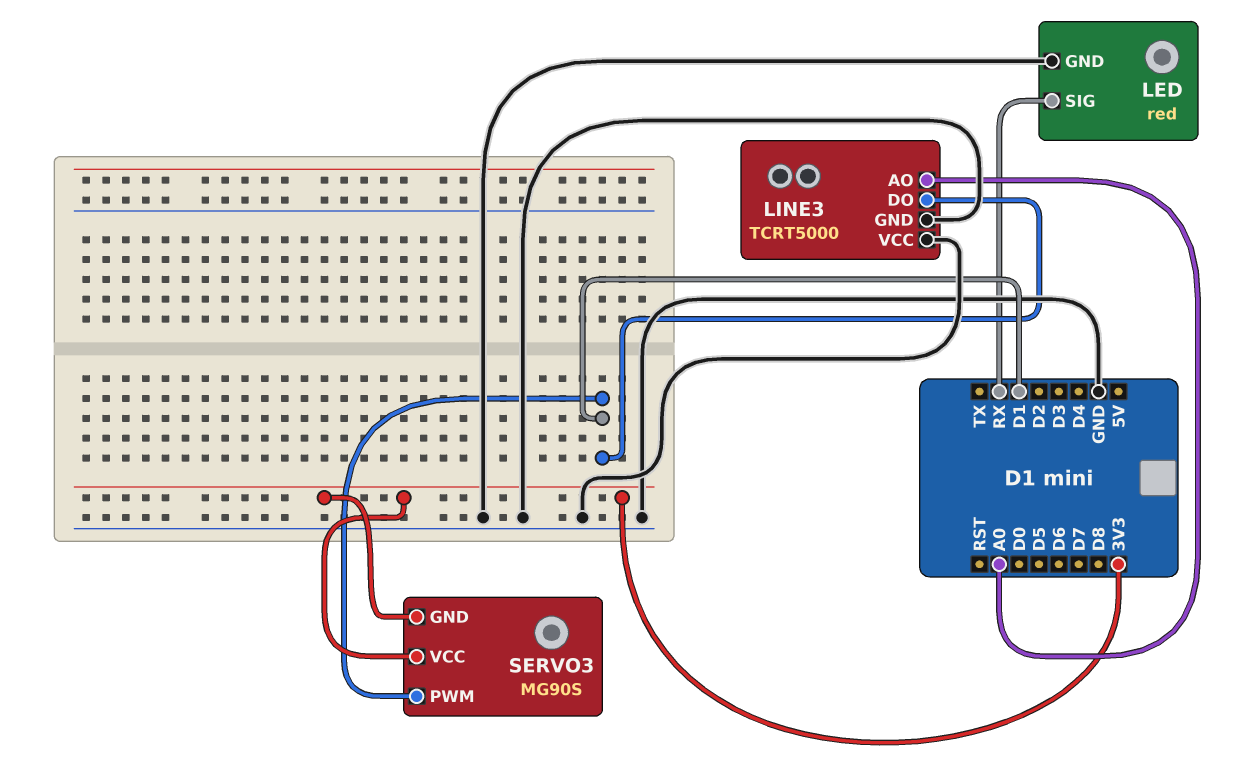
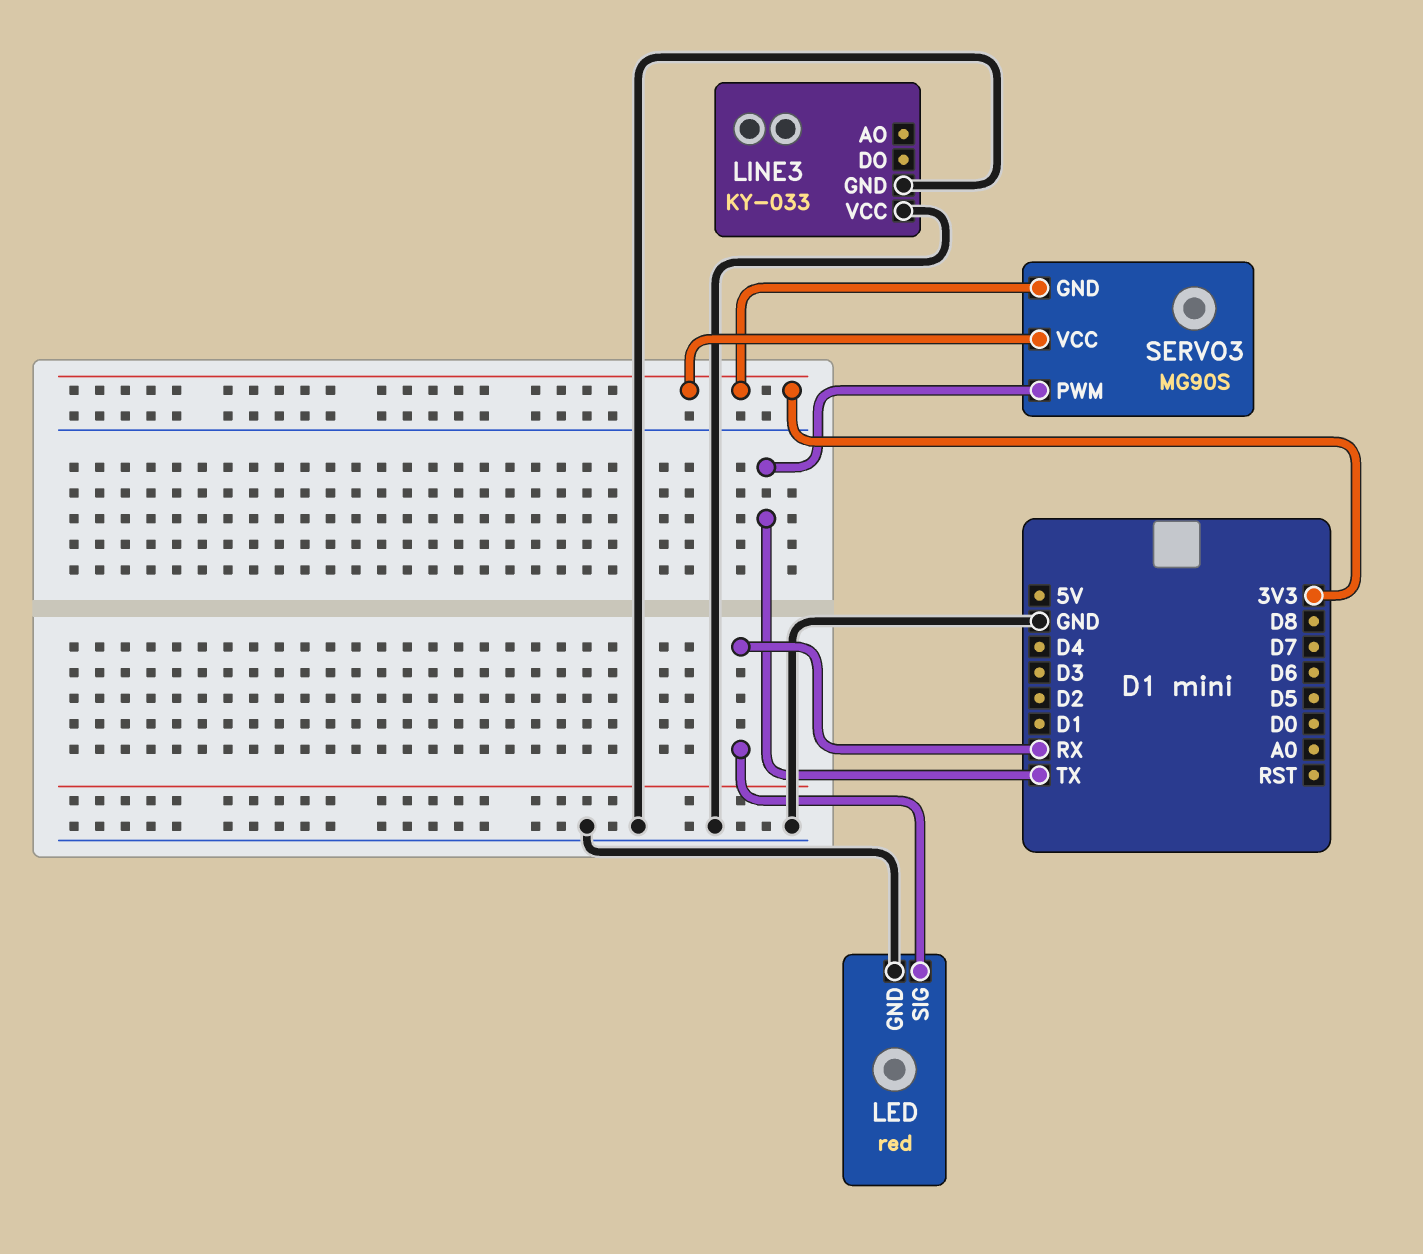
LINE3: TCRT5000 -> KY-033
LINE3 pin AO: A0 -> none
LINE3 pin DO: D1 -> none
SERVO3 pin PWM: D1 -> TX

